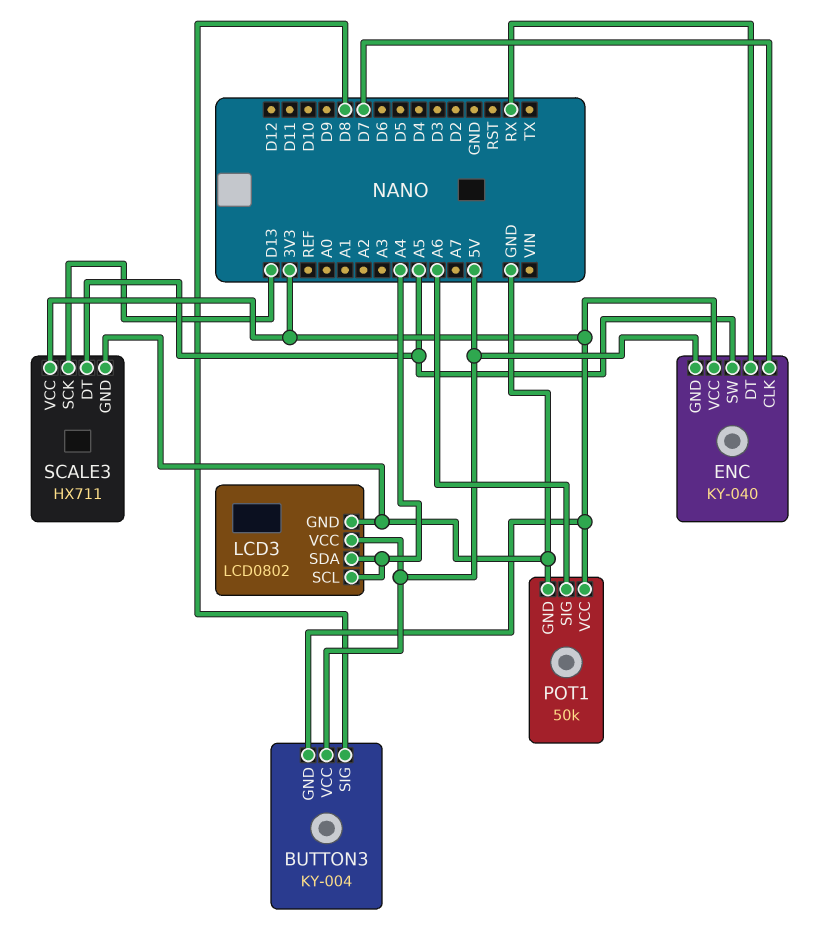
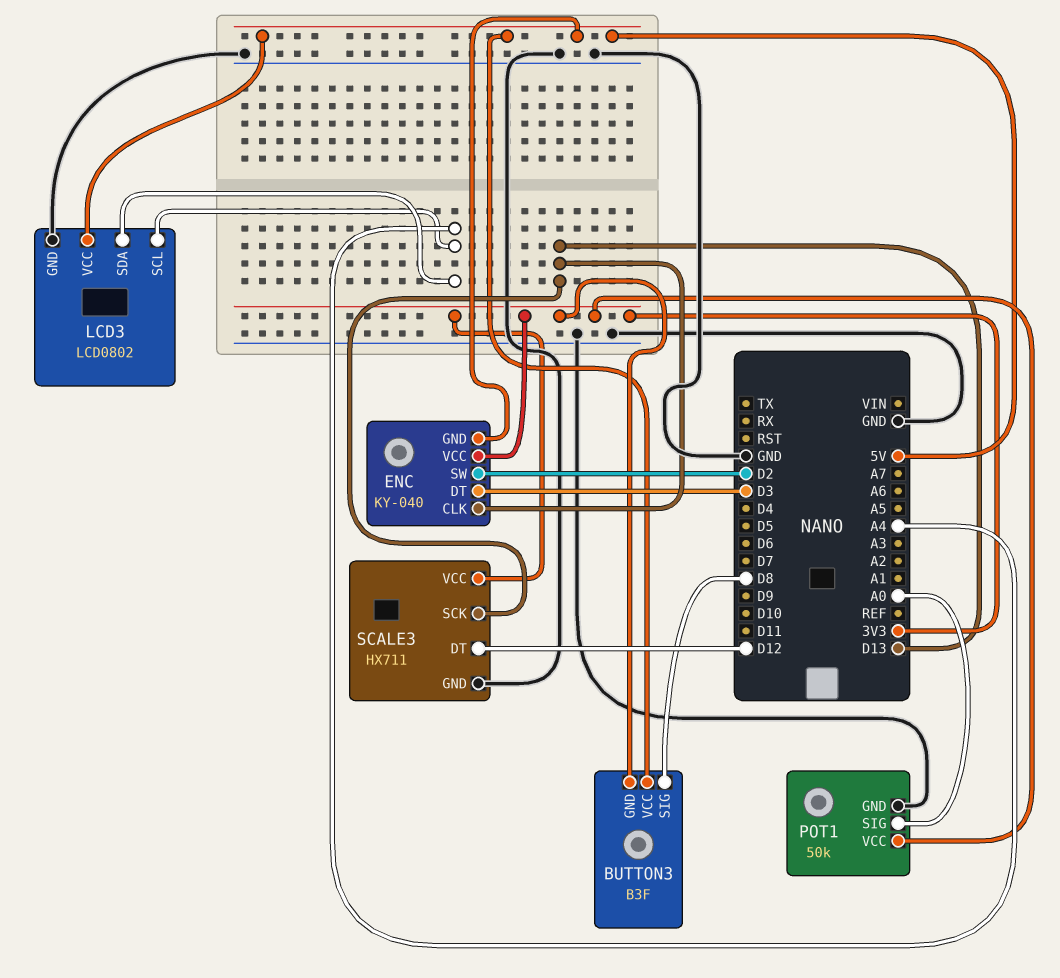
BUTTON3: KY-004 -> B3F
ENC pin CLK: D7 -> D13
ENC pin DT: RX -> D3
ENC pin SW: A5 -> D2
POT1 pin SIG: A6 -> A0
SCALE3 pin DT: A5 -> D12

